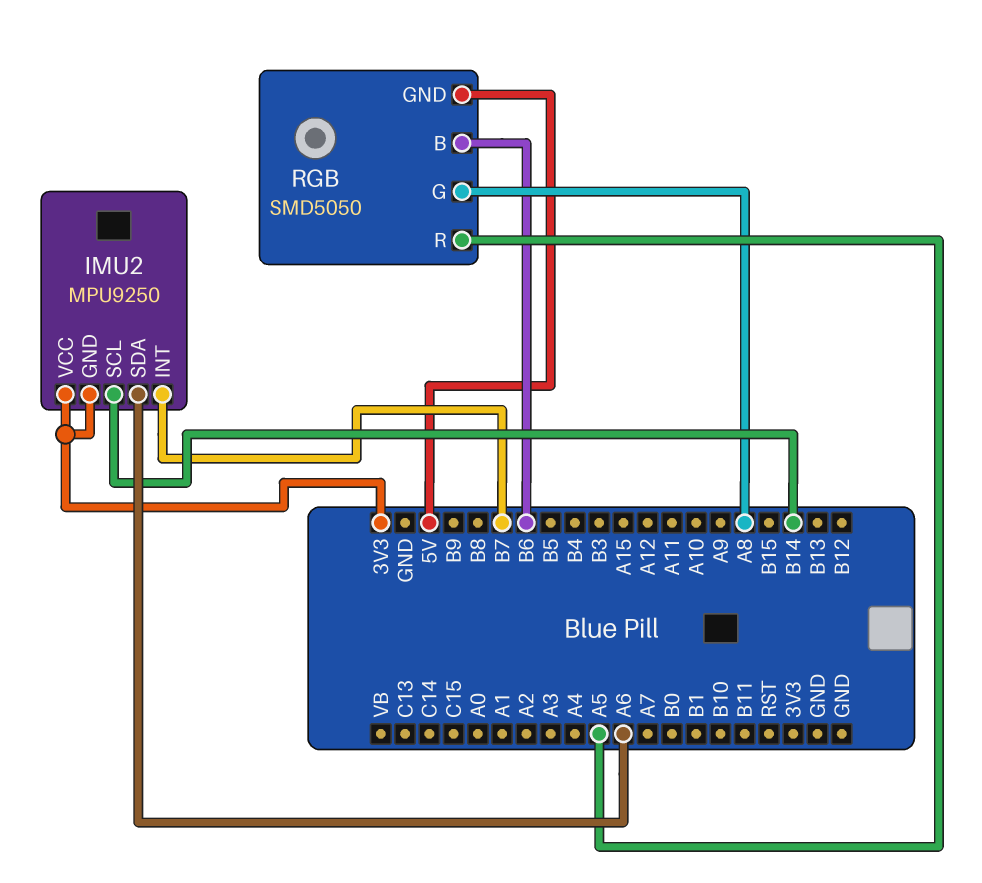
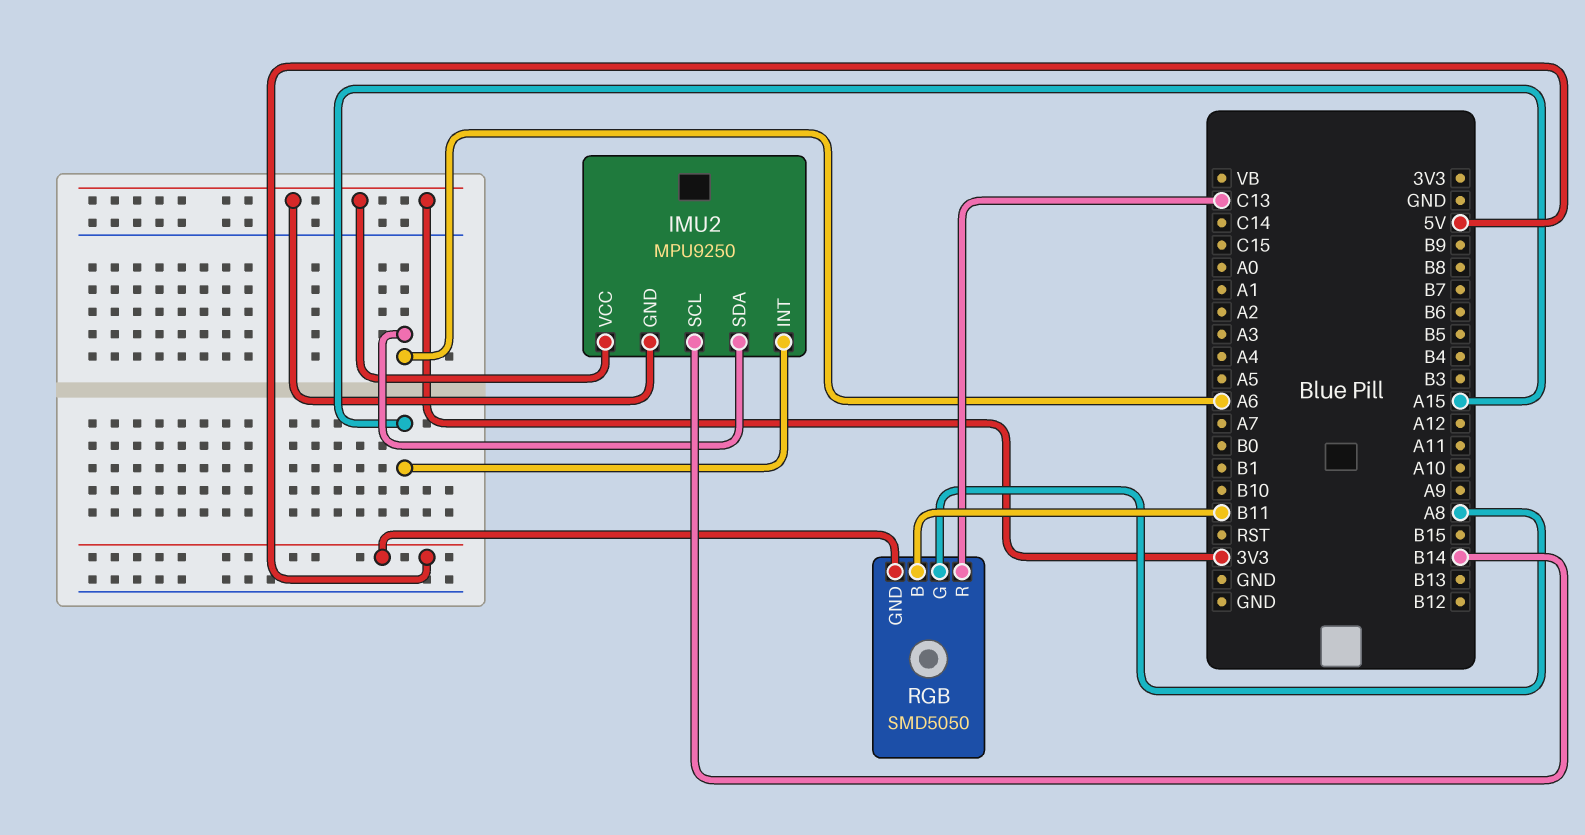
IMU2 pin INT: B7 -> A15
RGB pin B: B6 -> B11
RGB pin R: A5 -> C13

